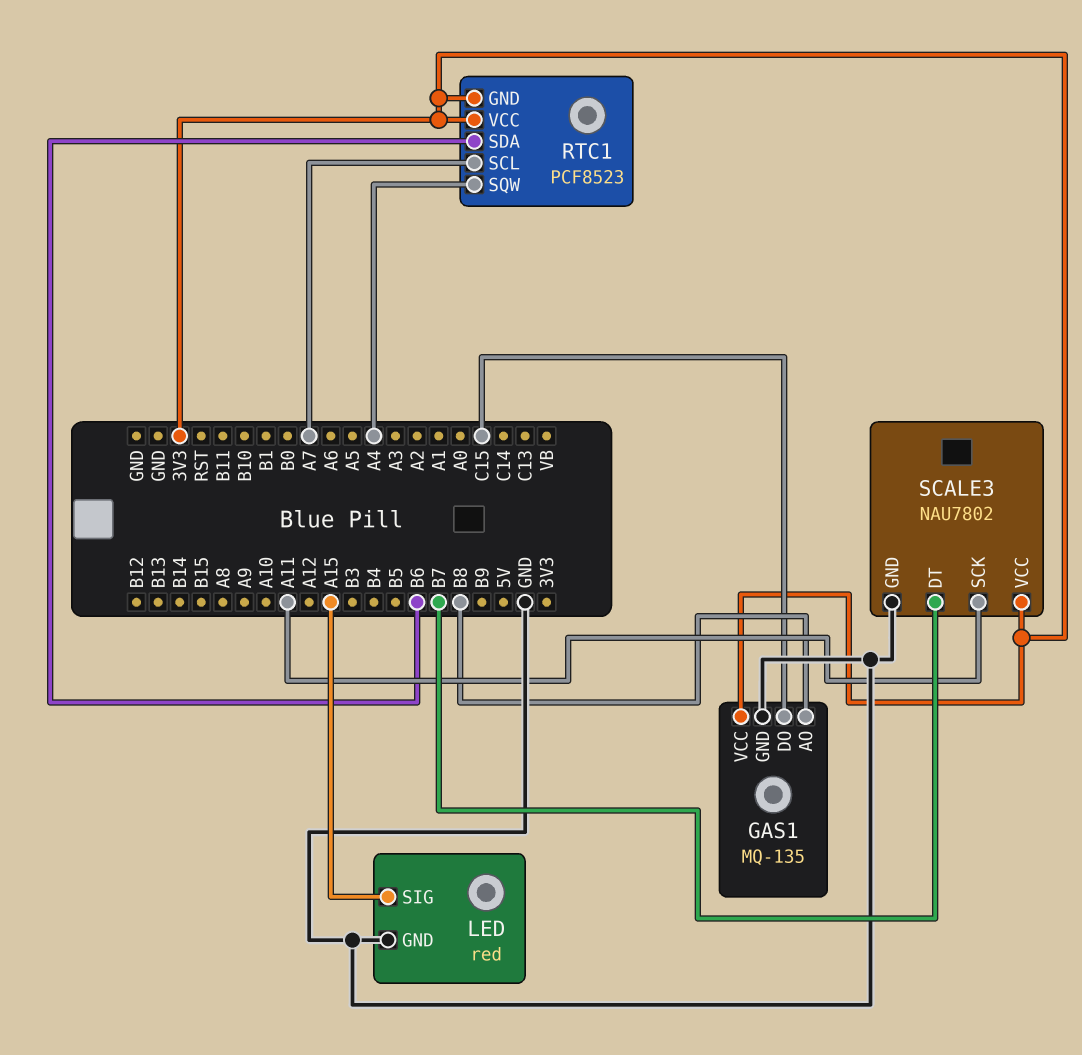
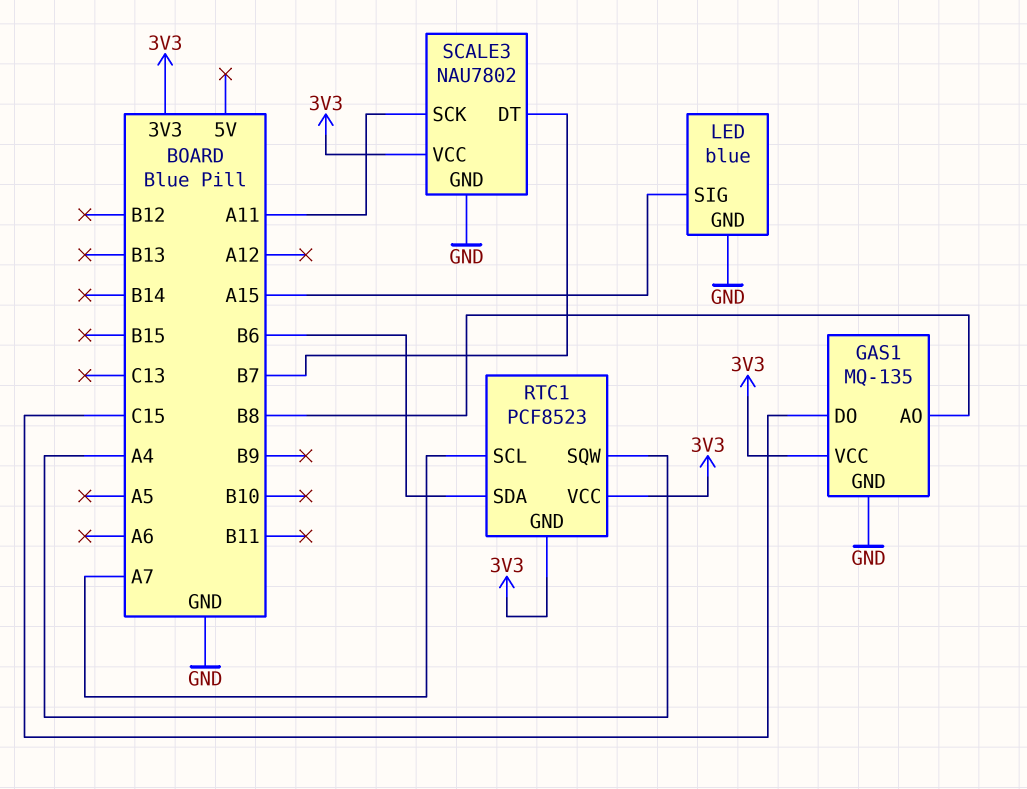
LED: red -> blue

